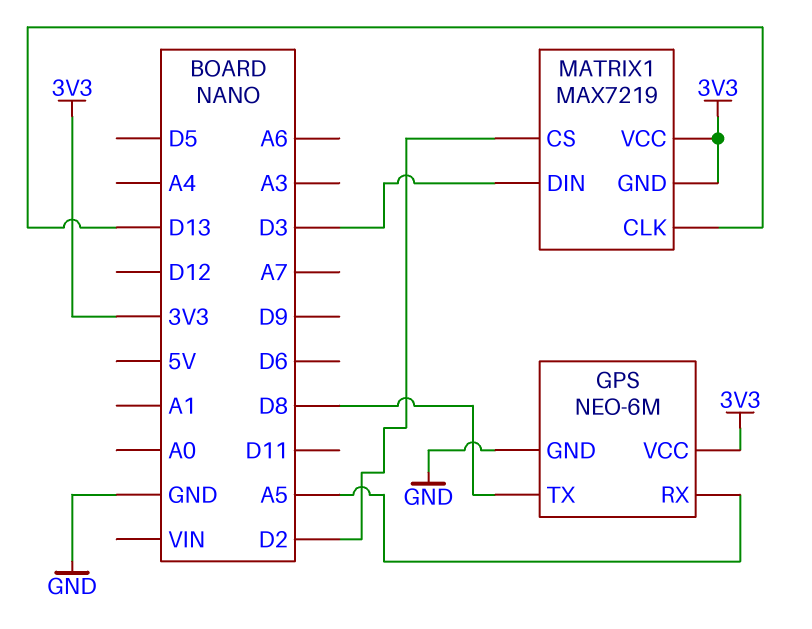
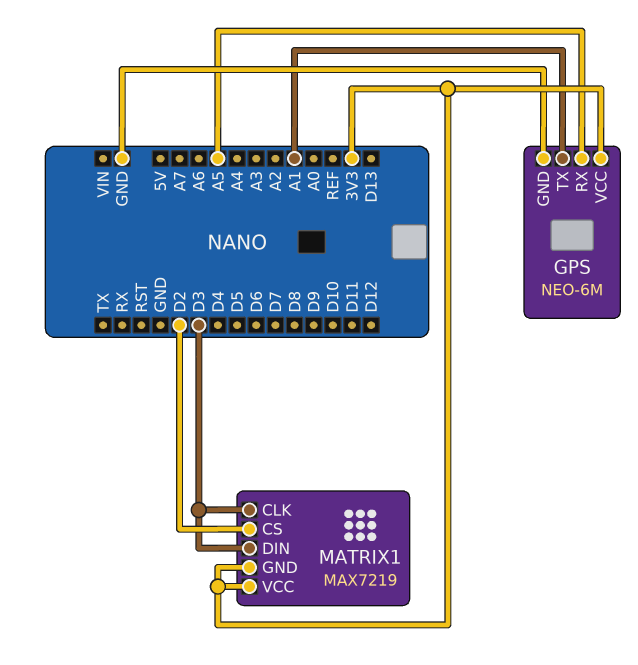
GPS pin TX: D8 -> A1
MATRIX1 pin CLK: D13 -> D3

